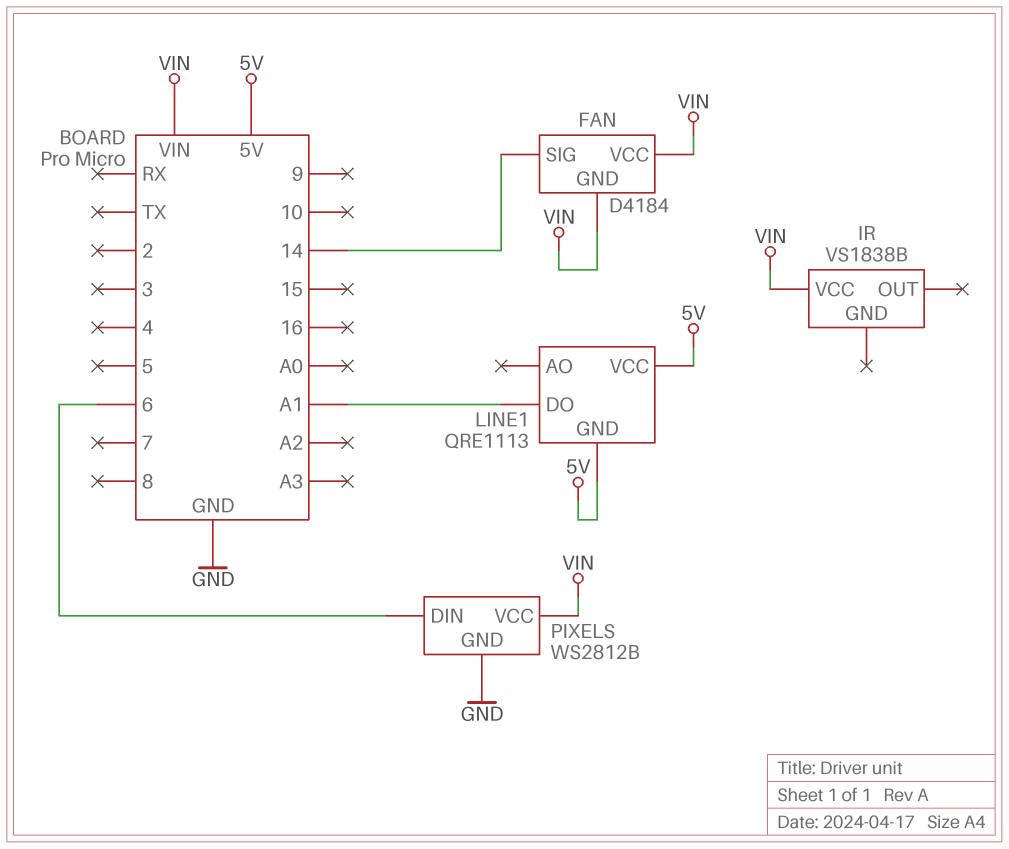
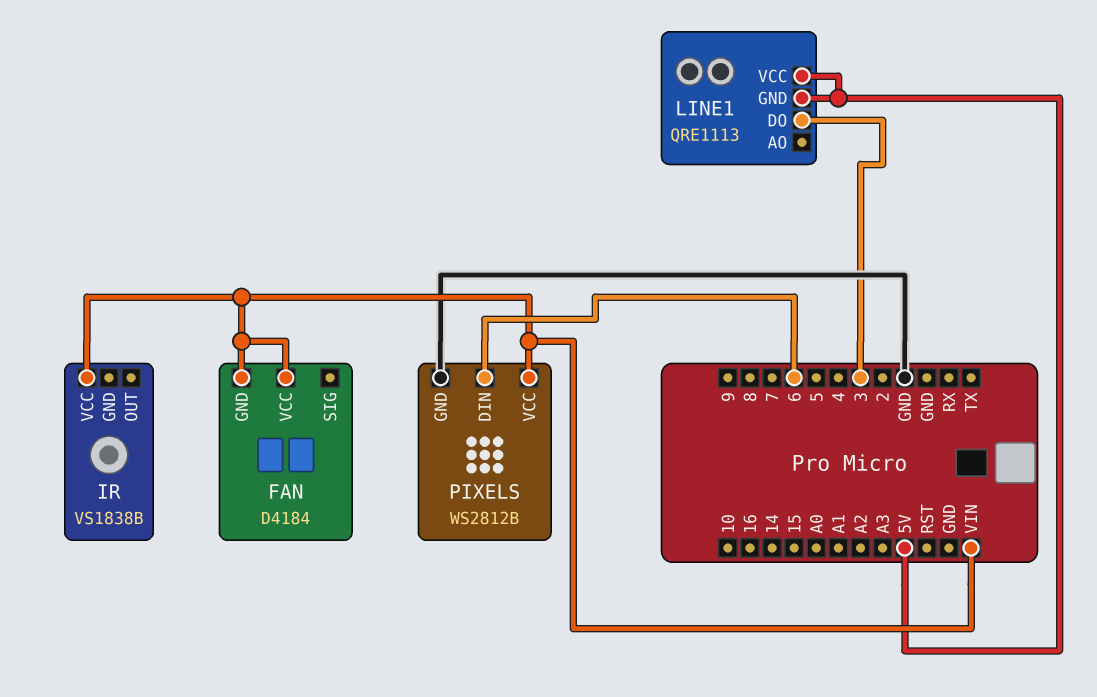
FAN pin SIG: 14 -> none
LINE1 pin DO: A1 -> 3

